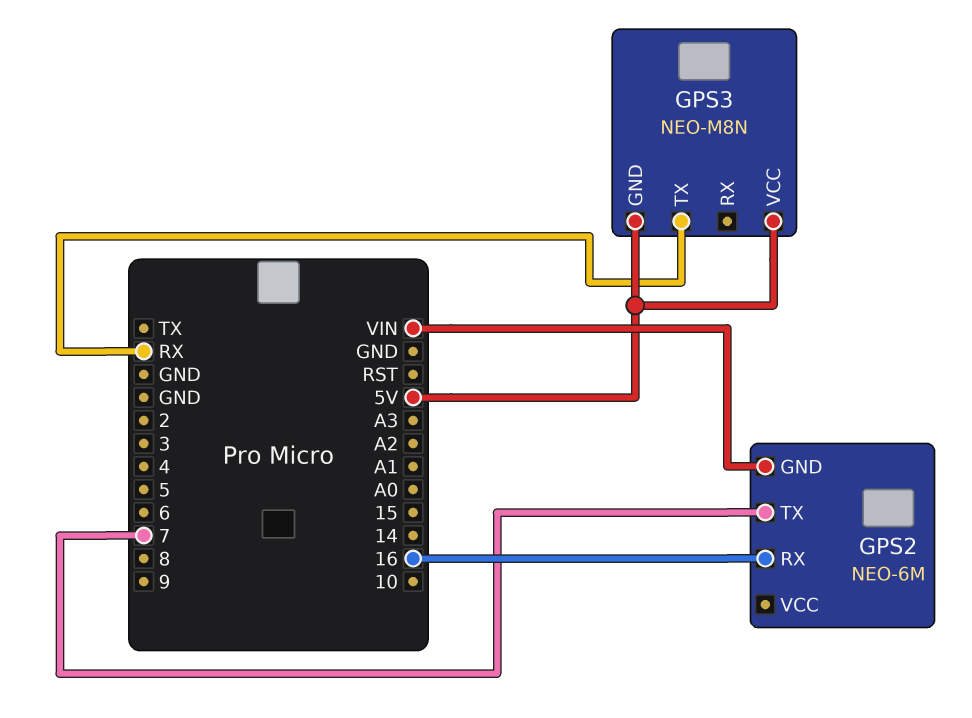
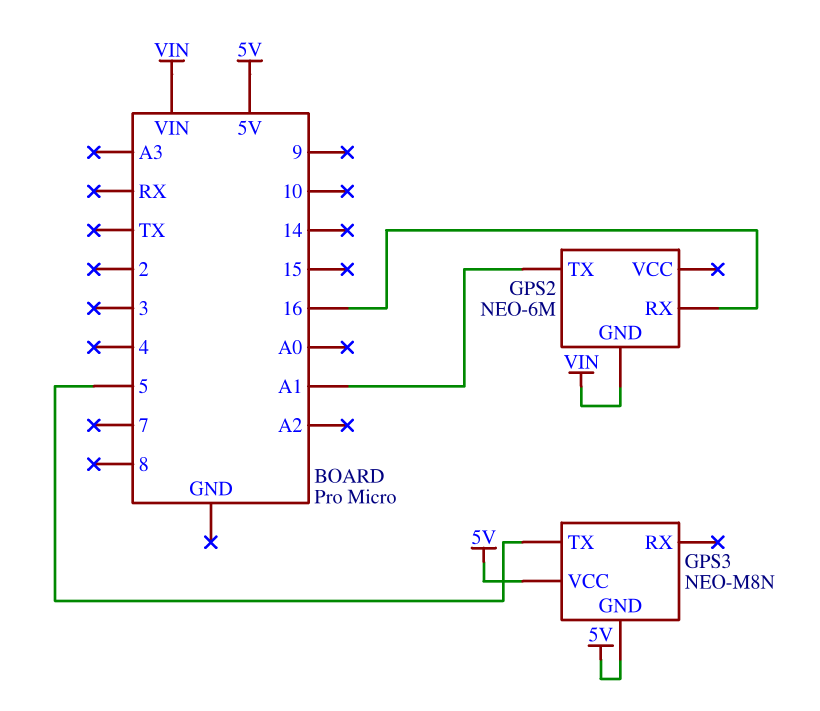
GPS2 pin TX: 7 -> A1
GPS3 pin TX: RX -> 5

